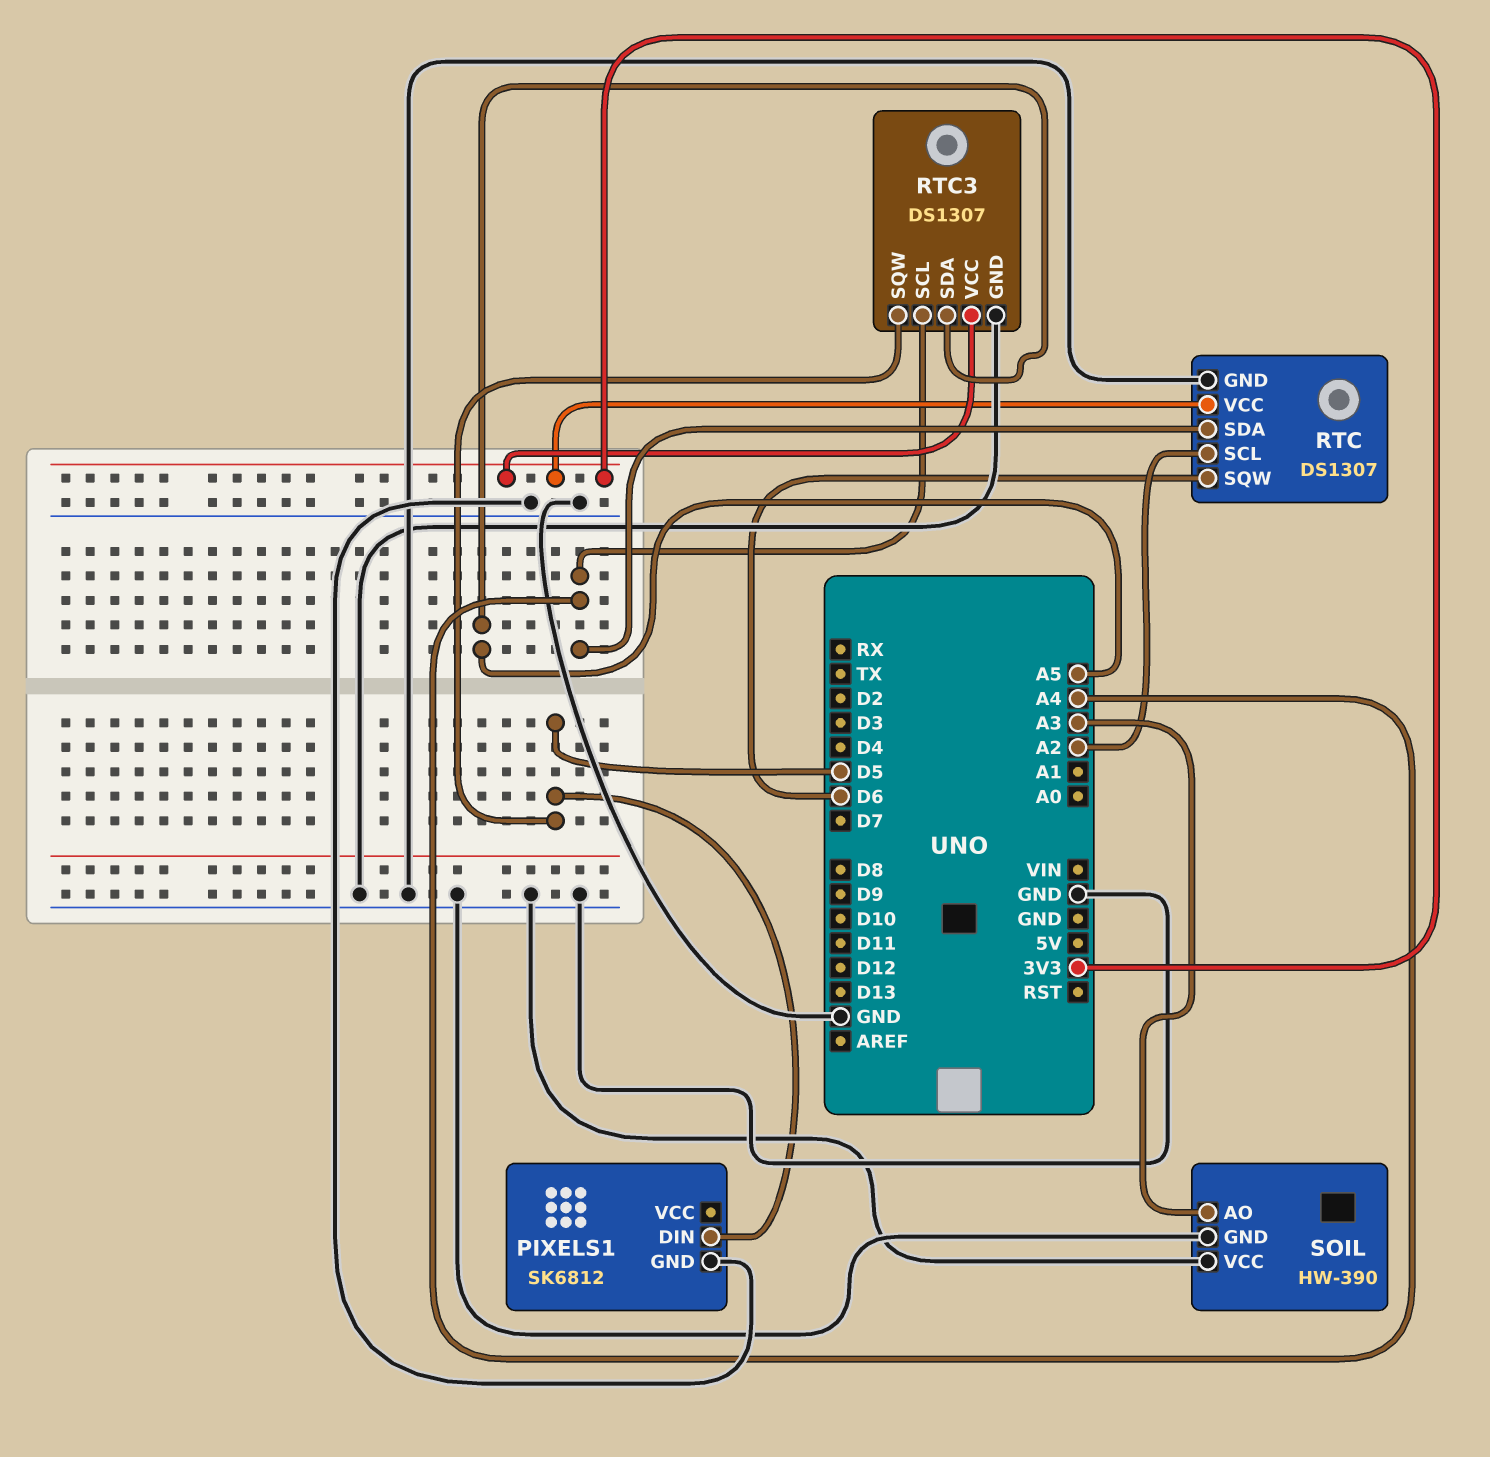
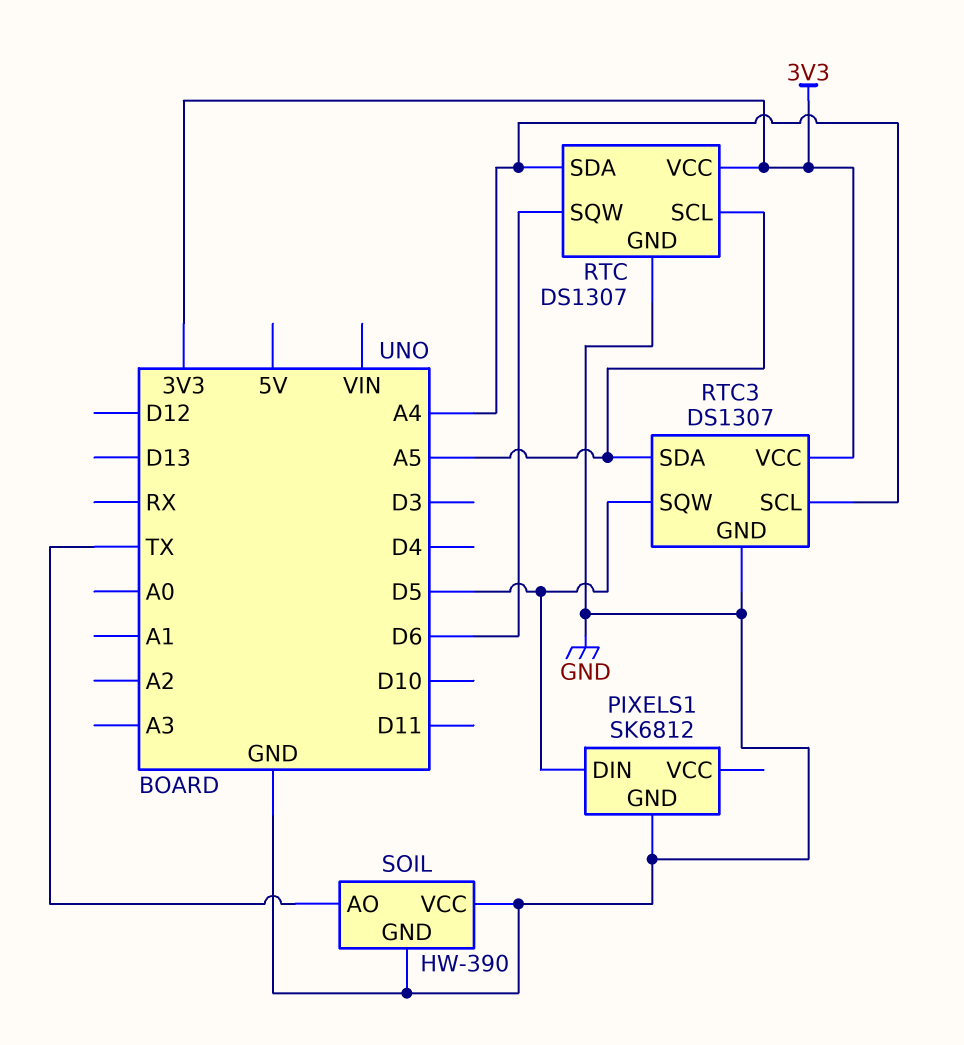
RTC pin SCL: A2 -> A5
SOIL pin AO: A3 -> TX

